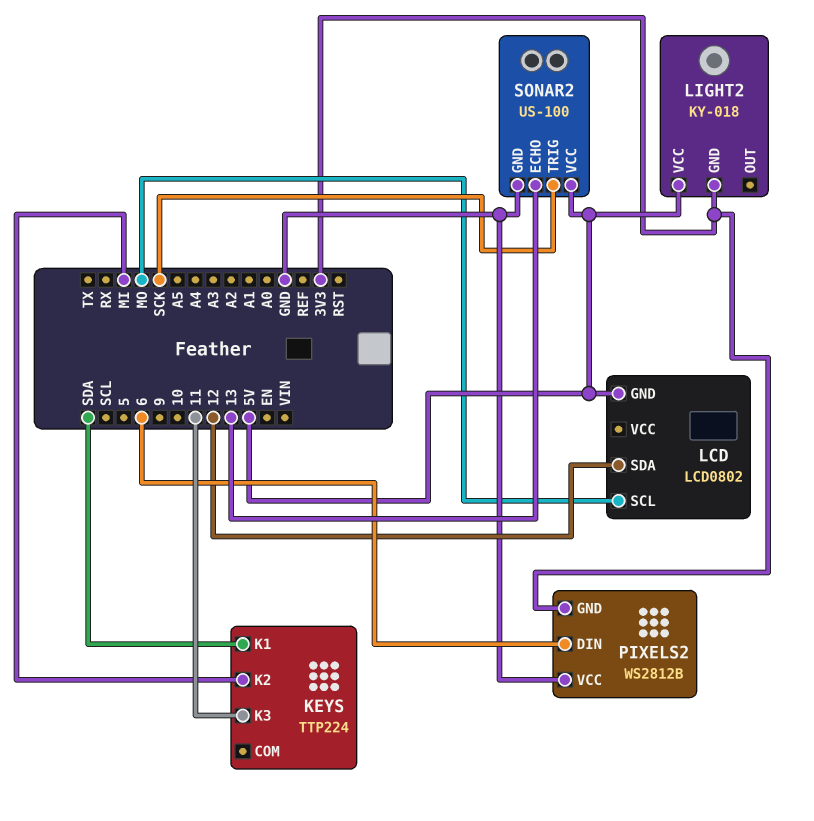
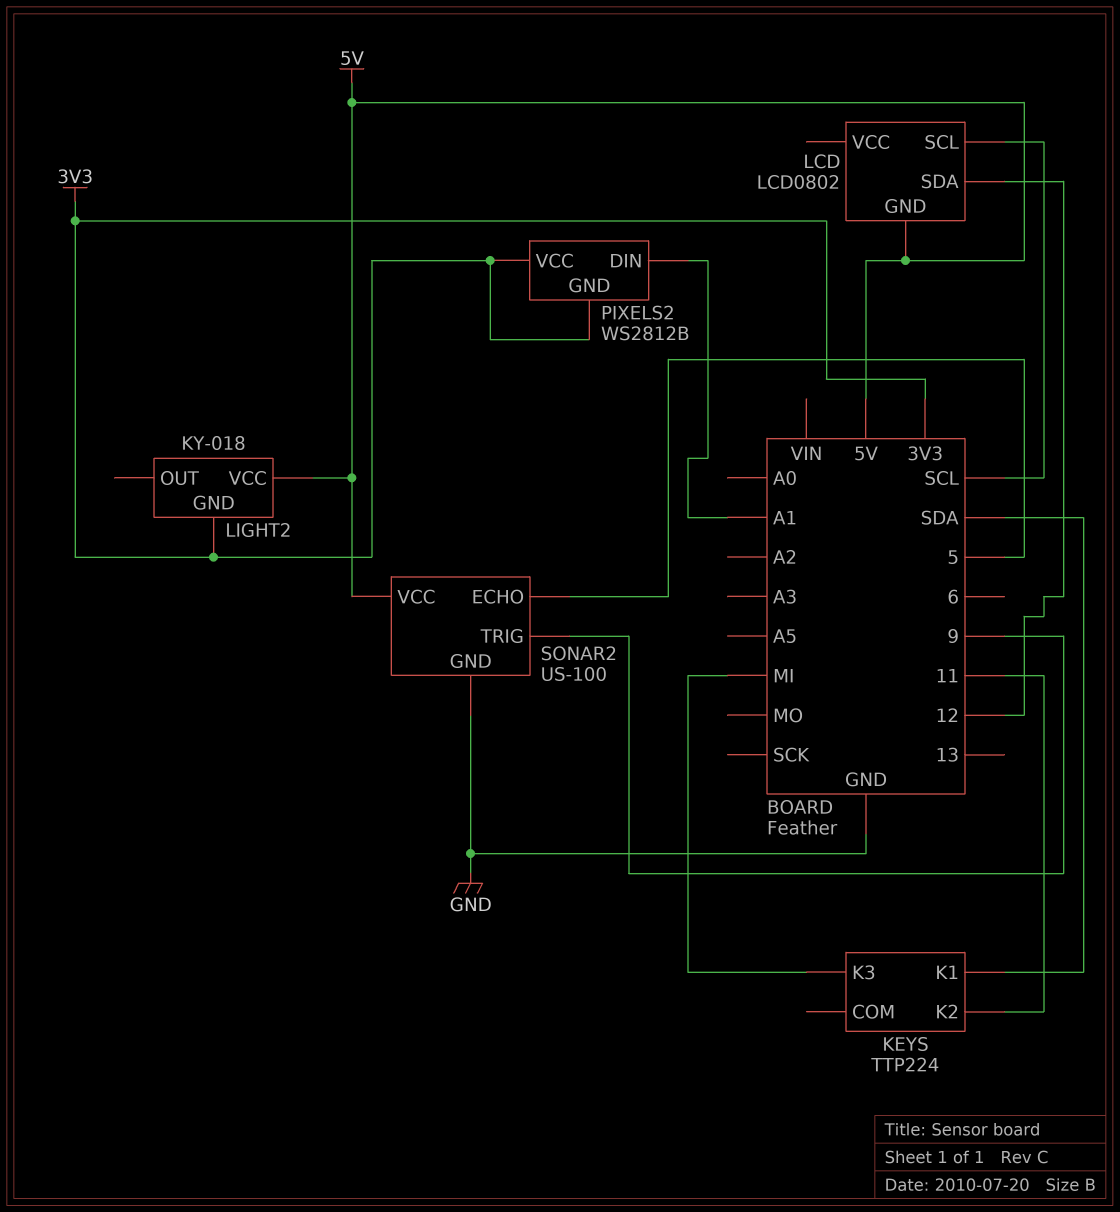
KEYS pin K2: MI -> 11
KEYS pin K3: 11 -> MI
LCD pin SCL: MO -> SCL
PIXELS2 pin DIN: 6 -> A1
PIXELS2 pin VCC: GND -> 3V3
SONAR2 pin ECHO: 13 -> 5
SONAR2 pin TRIG: SCK -> 9

